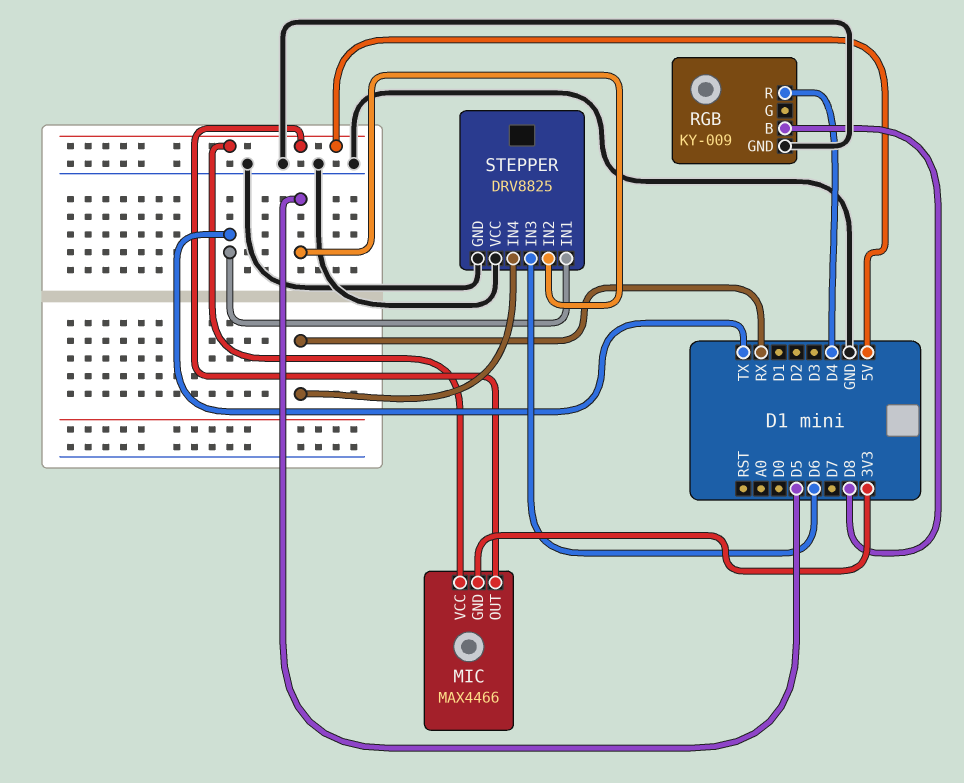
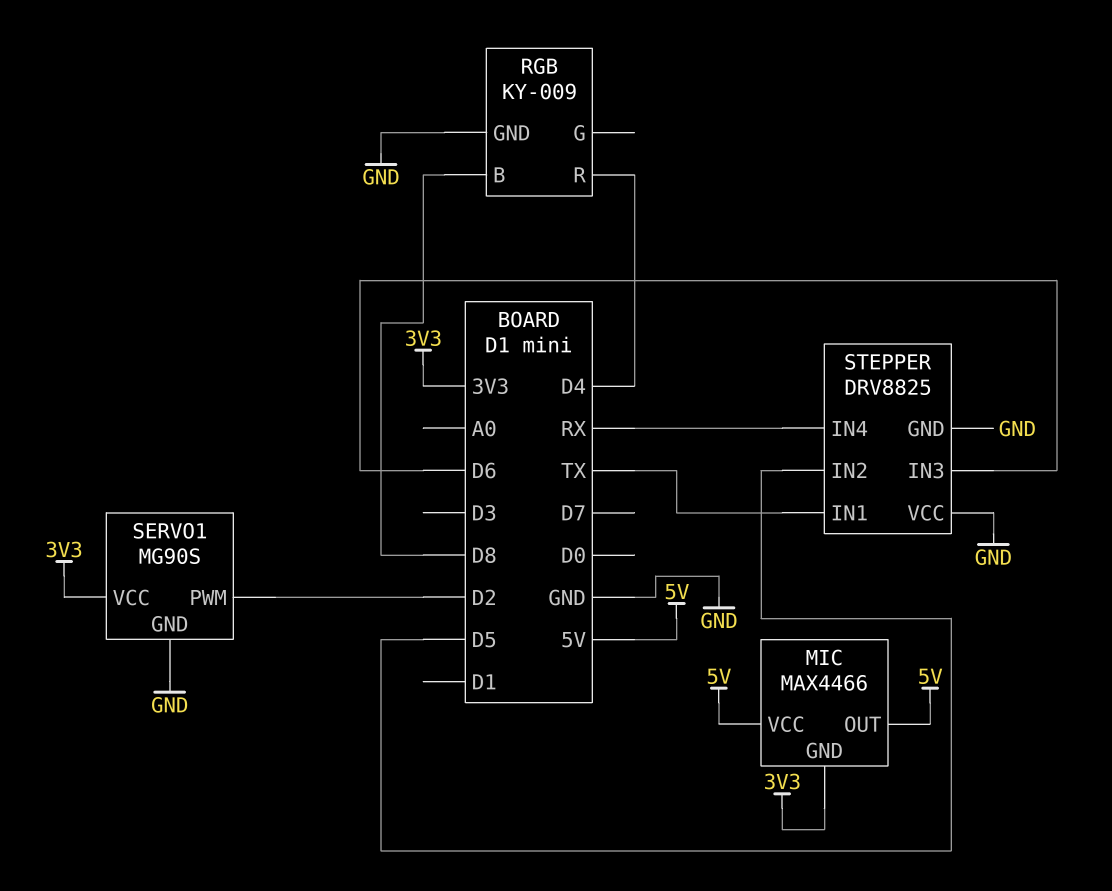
SERVO1: none -> MG90S
SERVO1 pin GND: none -> GND
SERVO1 pin PWM: none -> D2
SERVO1 pin VCC: none -> 3V3

